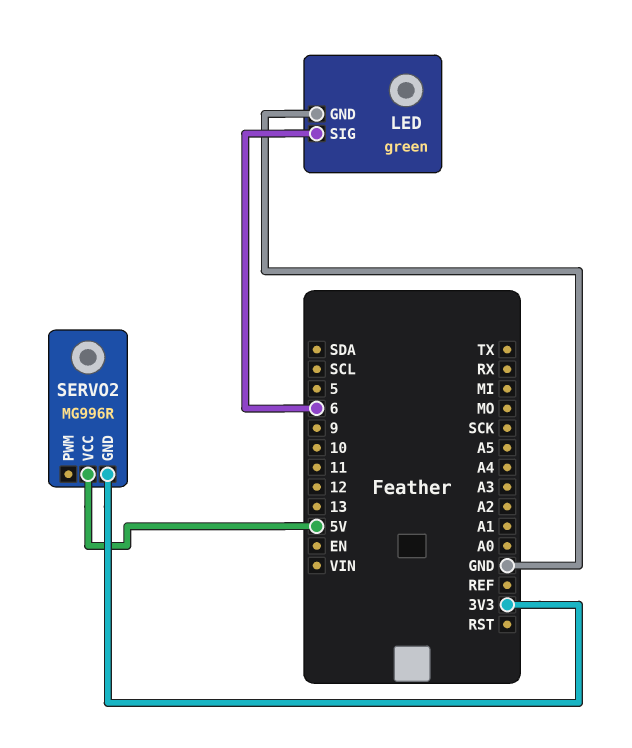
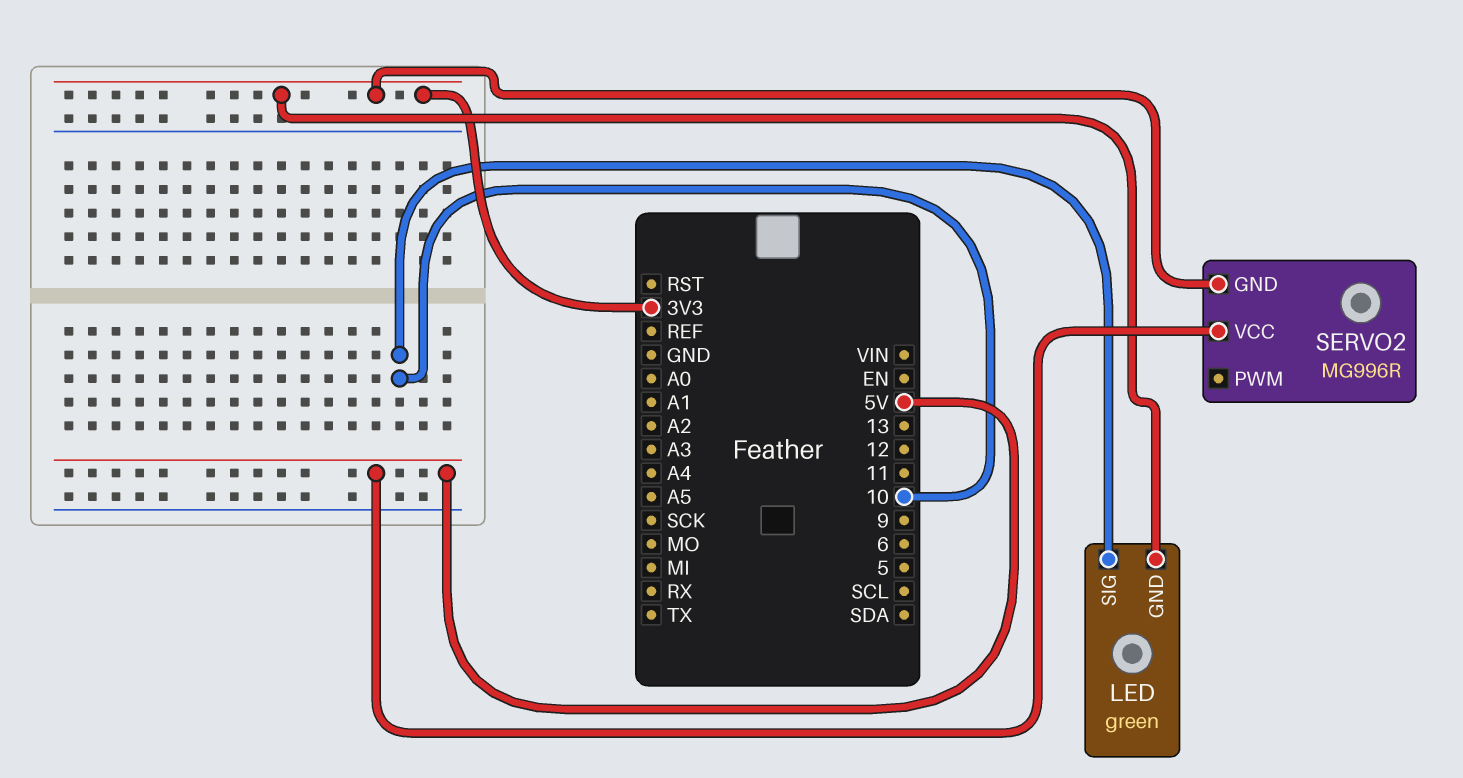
LED pin GND: GND -> 3V3
LED pin SIG: 6 -> 10

